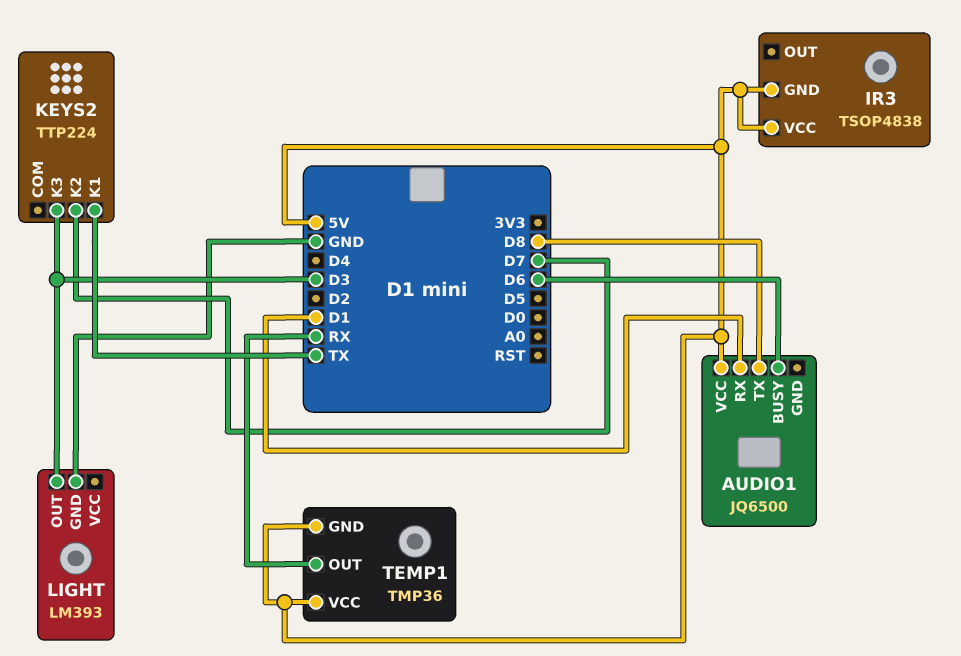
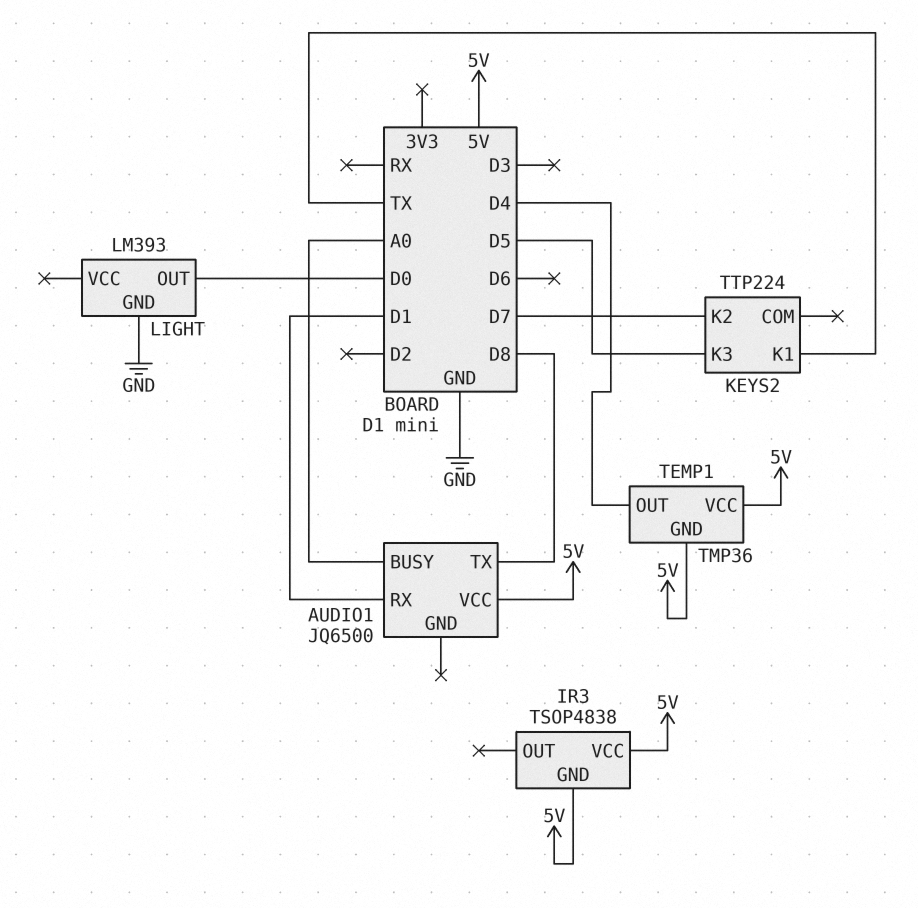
AUDIO1 pin BUSY: D6 -> A0
KEYS2 pin K3: D3 -> D5
LIGHT pin OUT: D3 -> D0
TEMP1 pin OUT: RX -> D4

